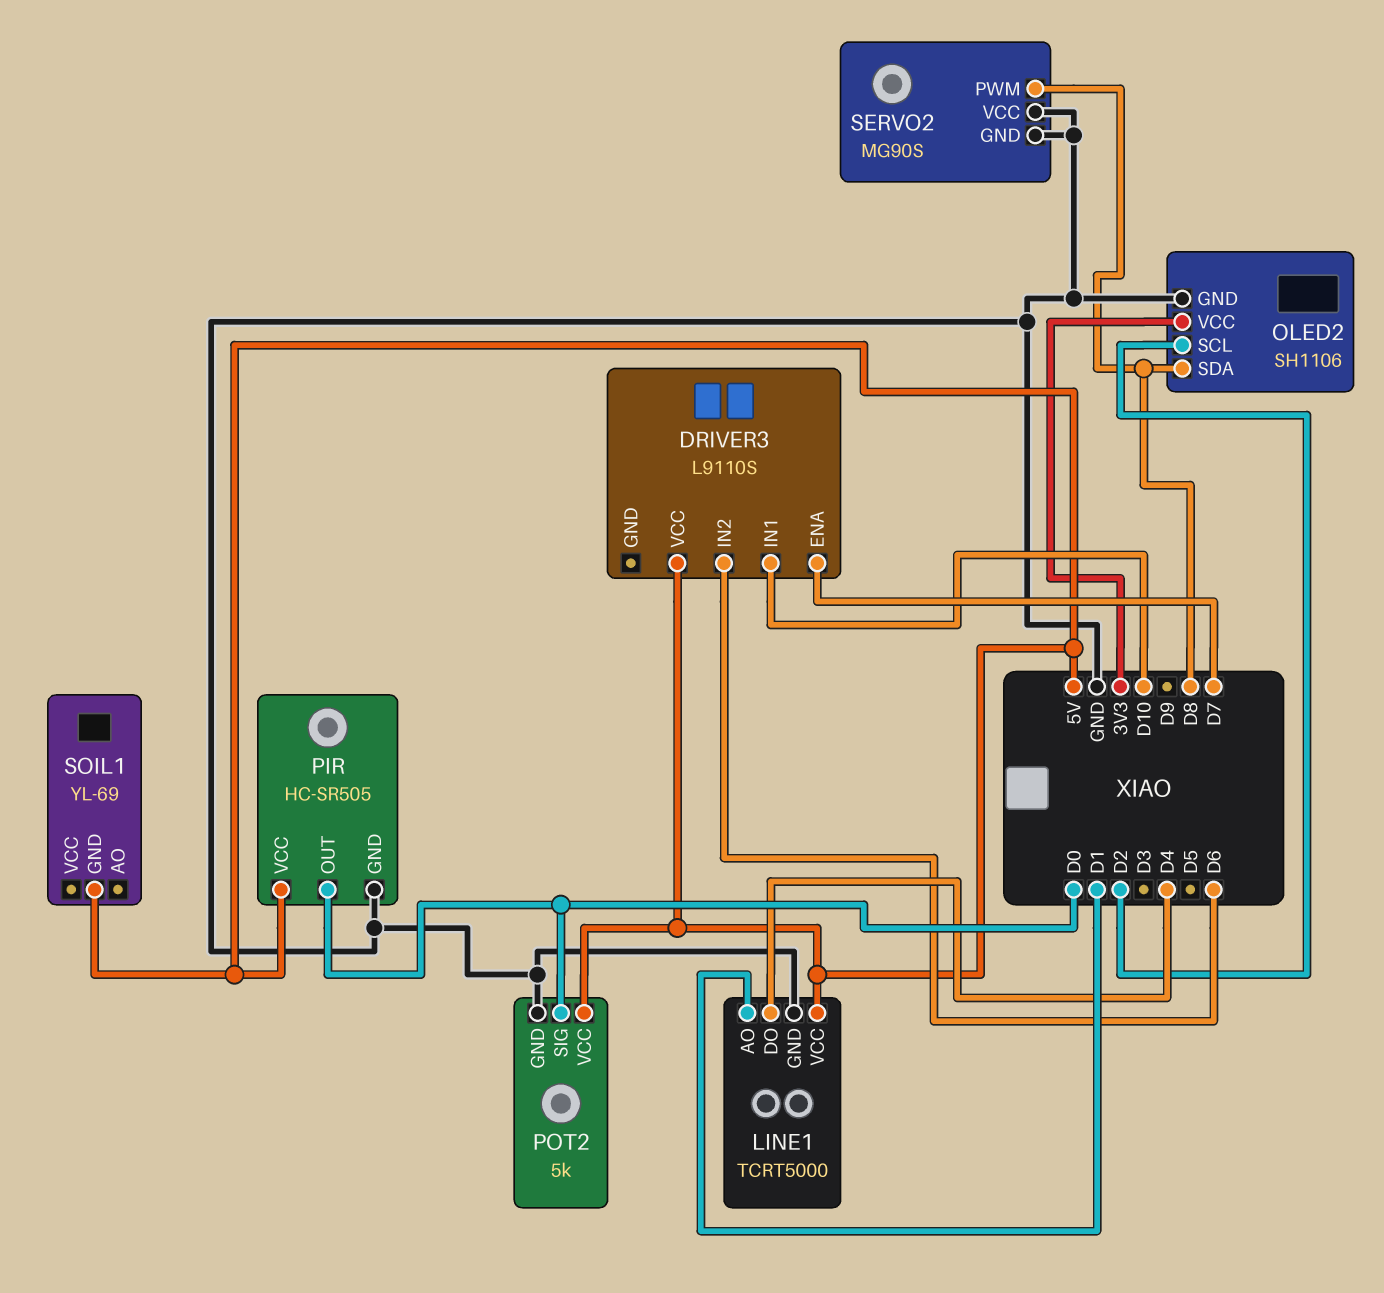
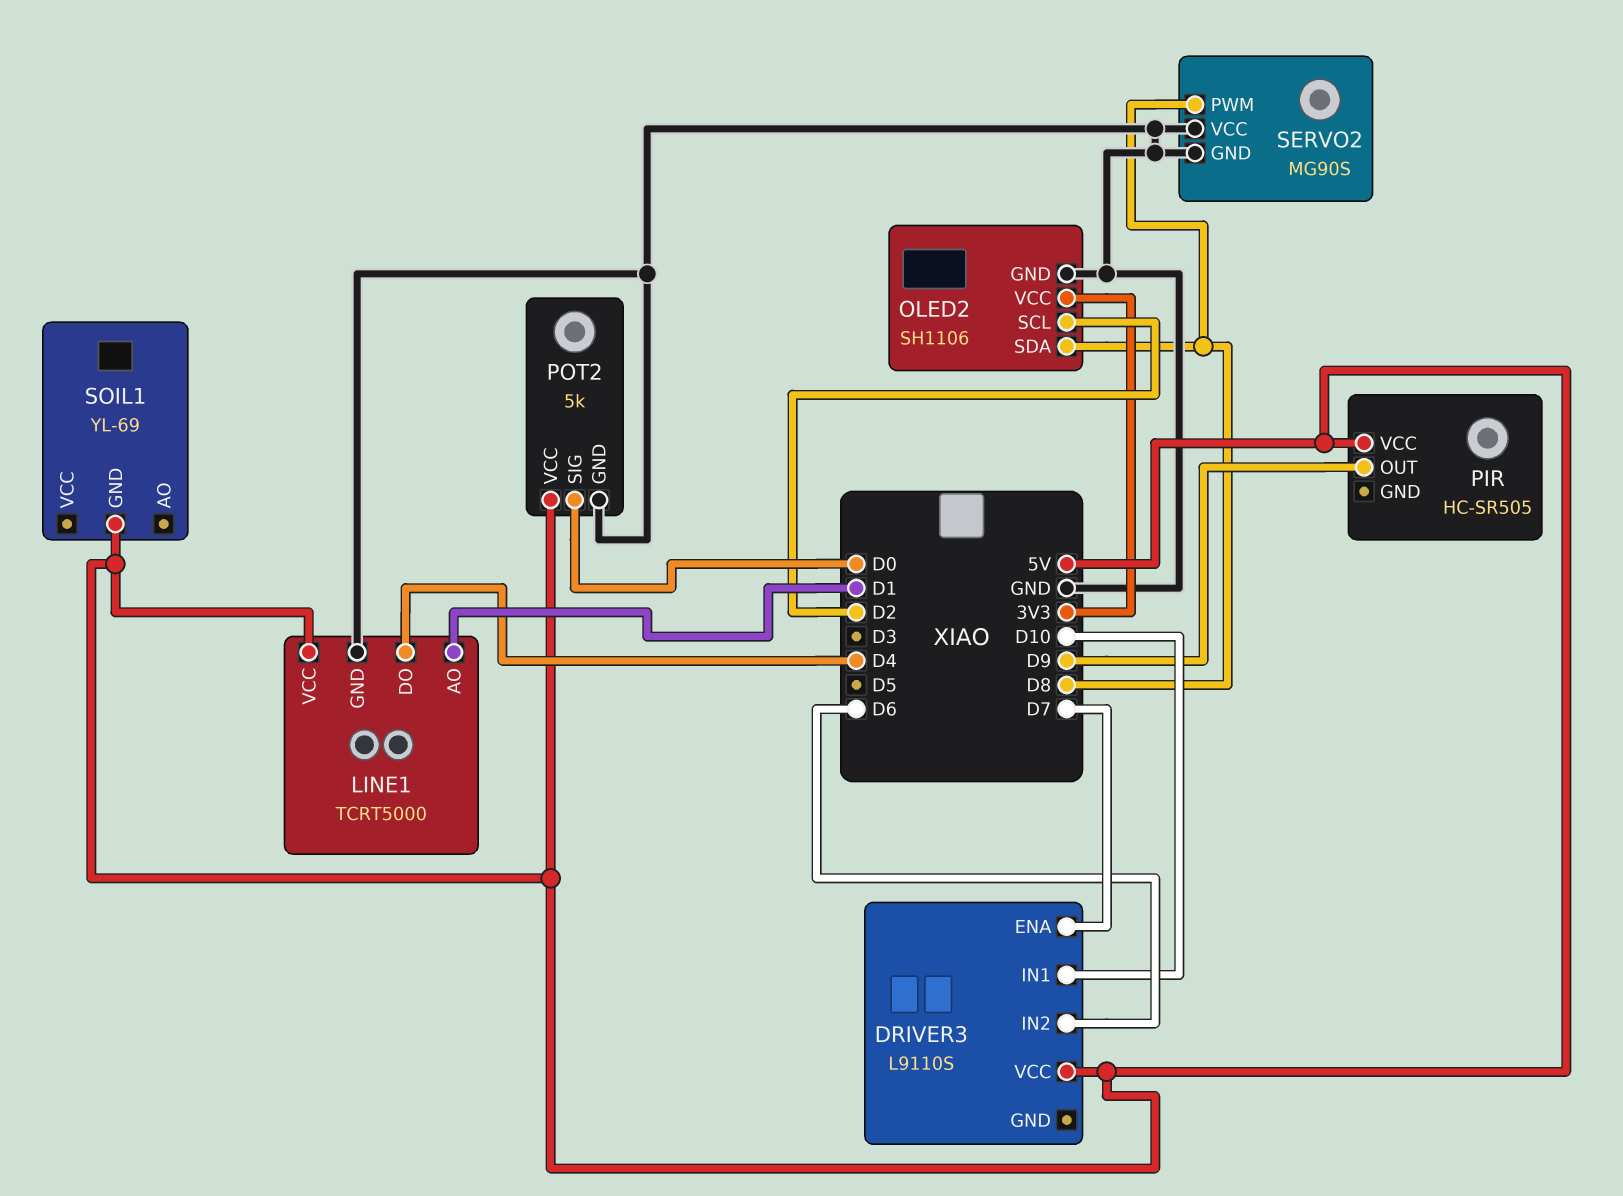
PIR pin GND: GND -> none
PIR pin OUT: D0 -> D9

